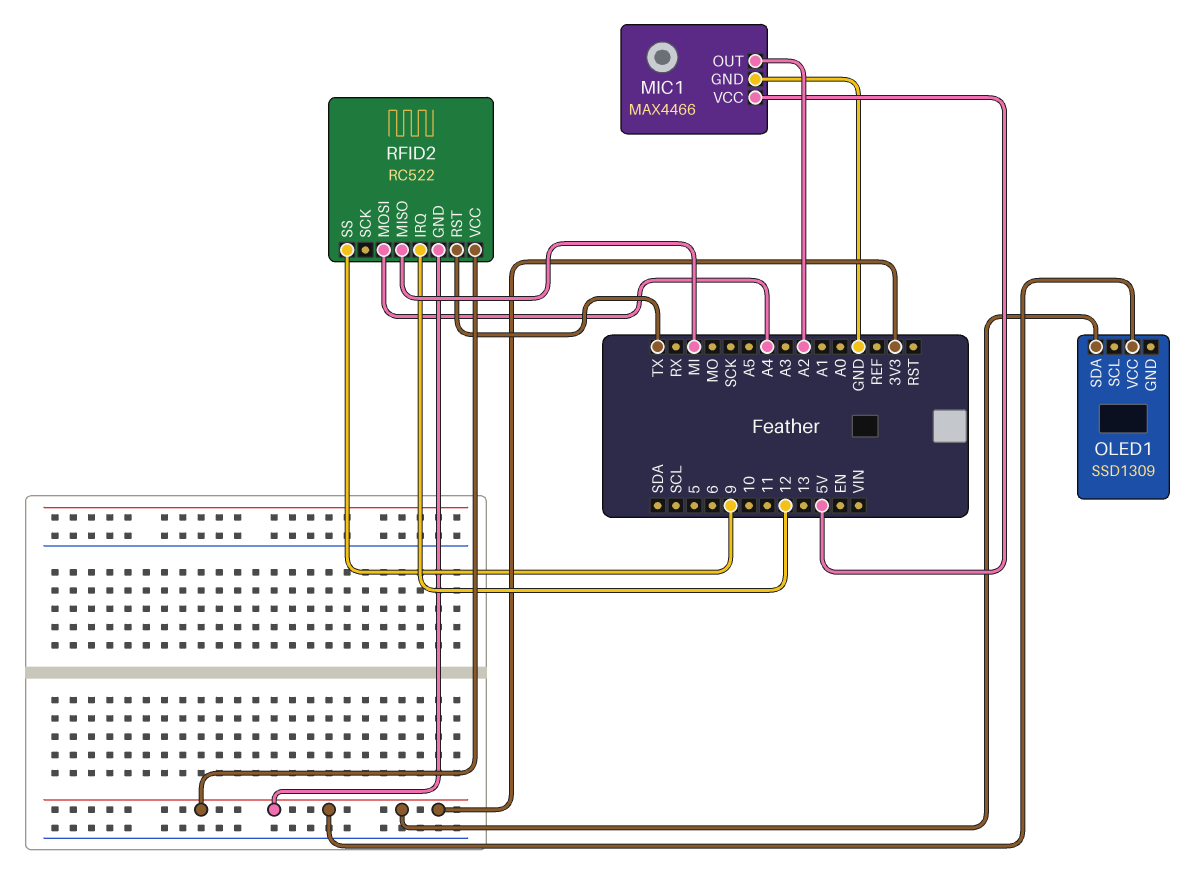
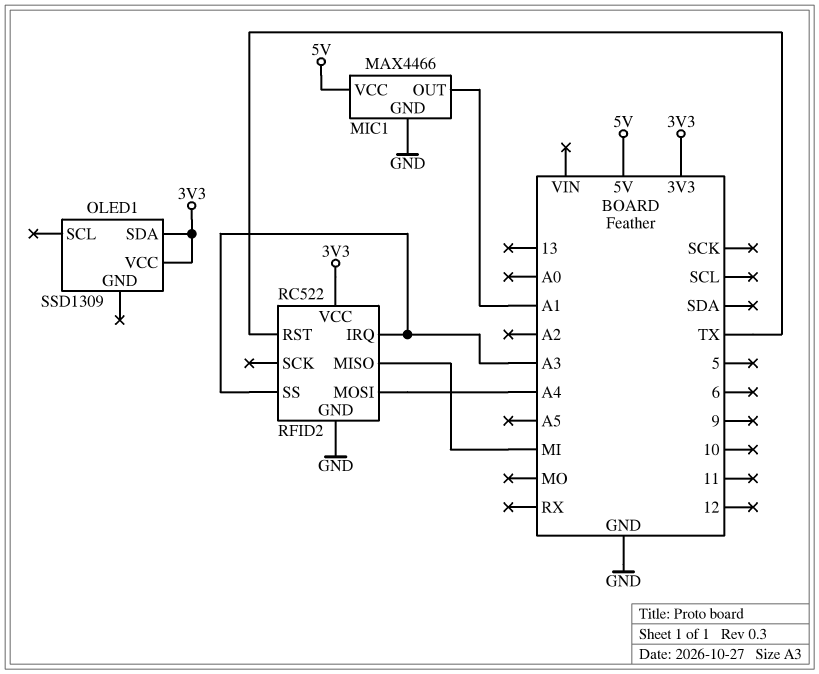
MIC1 pin OUT: A2 -> A1
RFID2 pin GND: 3V3 -> GND
RFID2 pin IRQ: 12 -> A3
RFID2 pin SS: 9 -> A3

